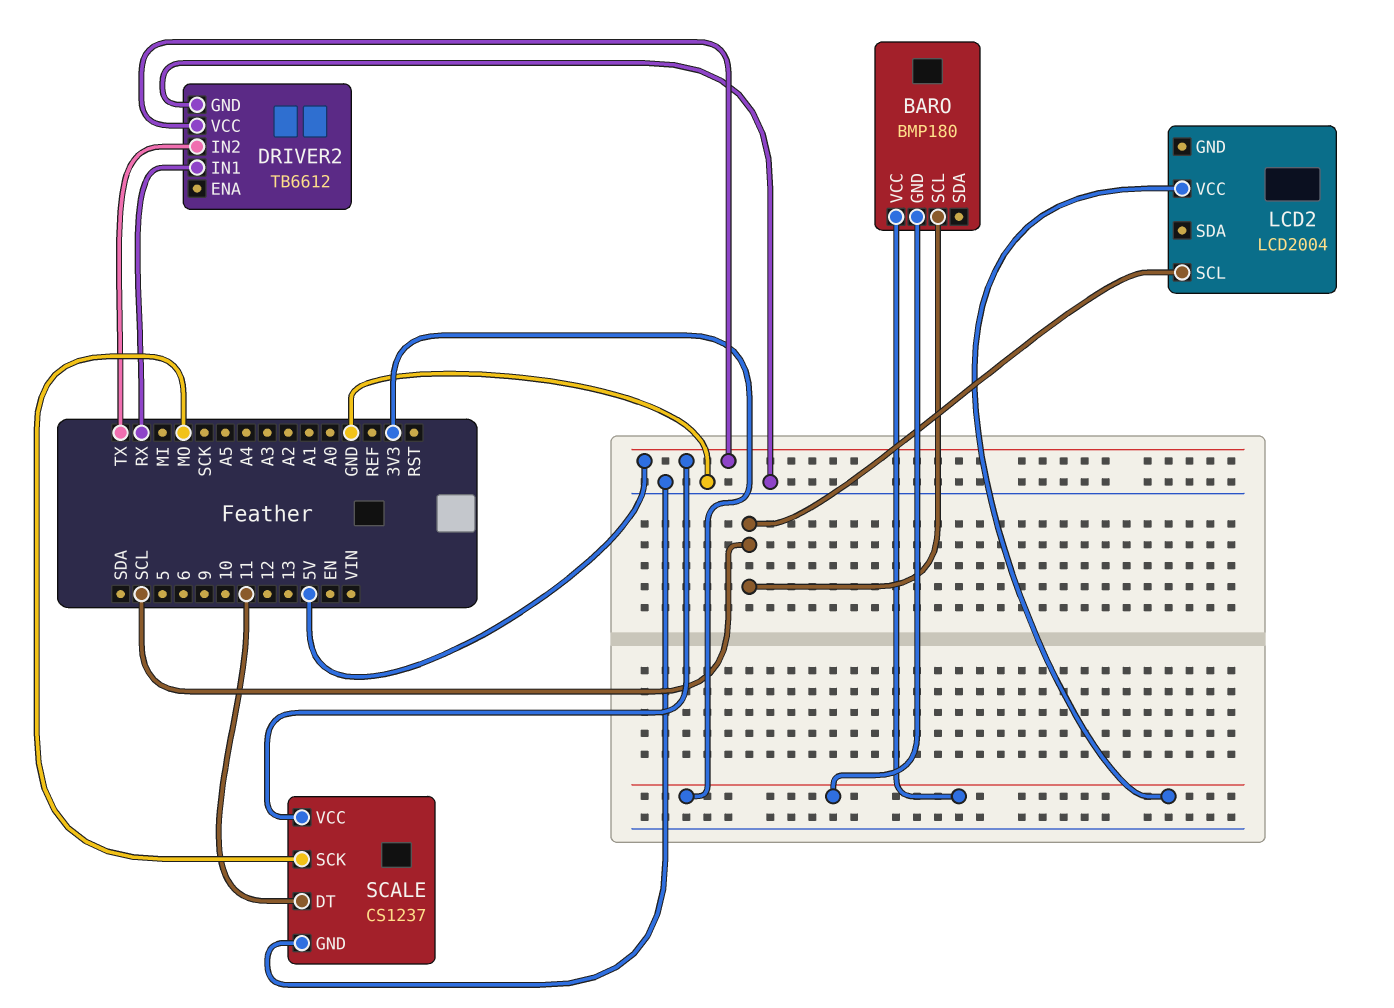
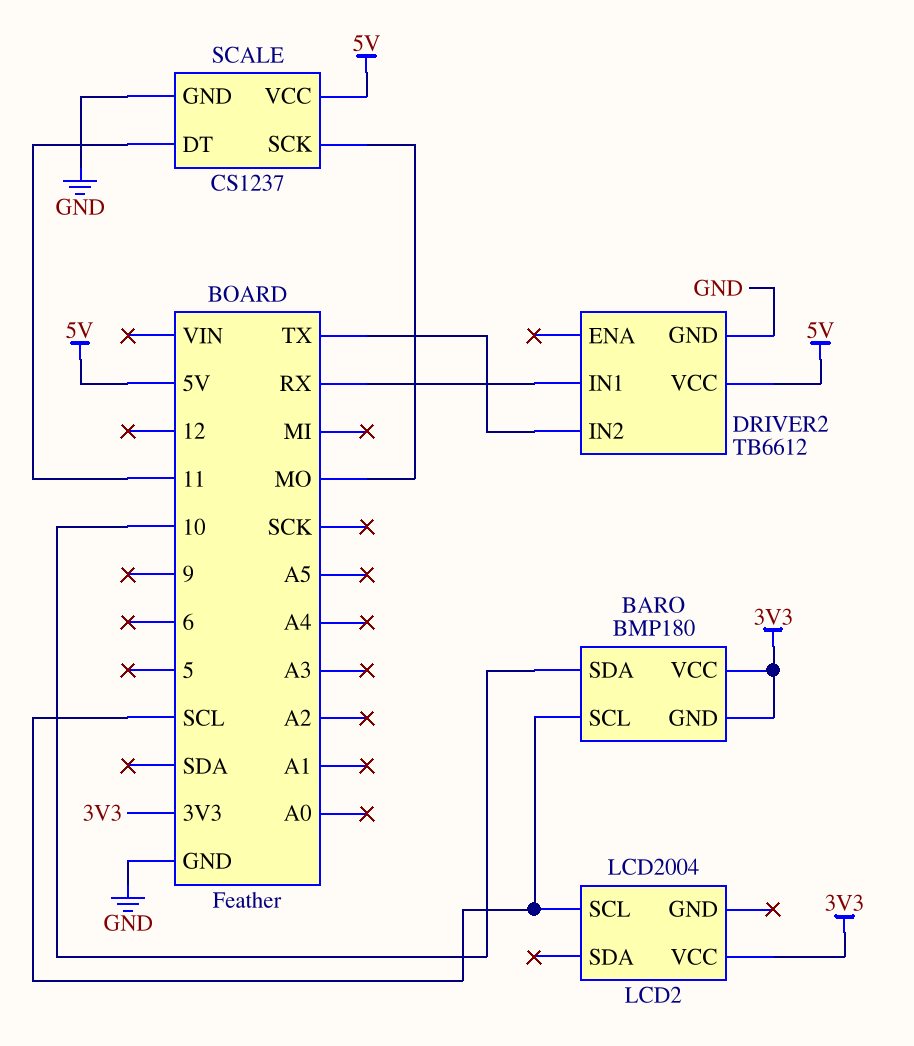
BARO pin SDA: none -> 10

